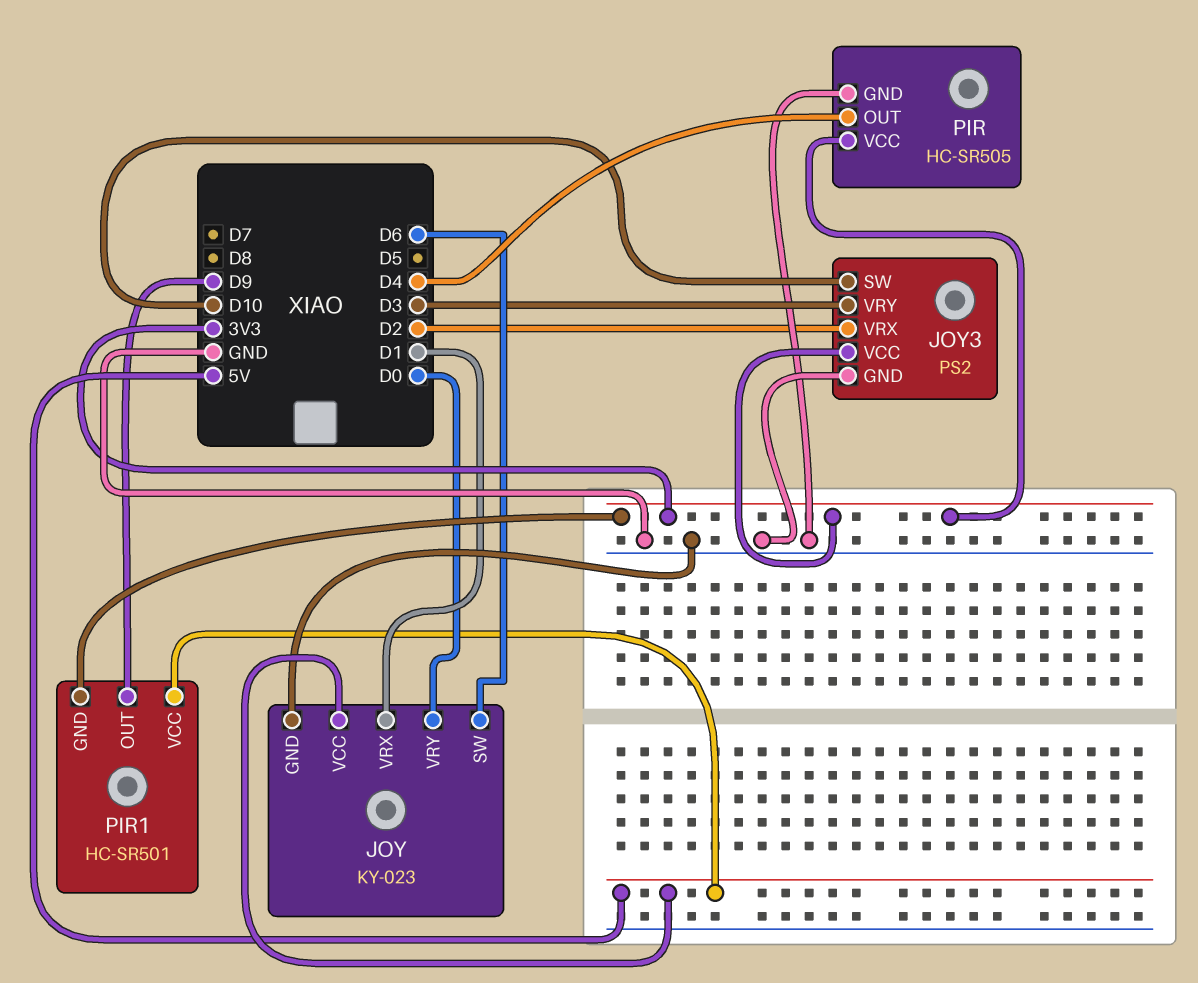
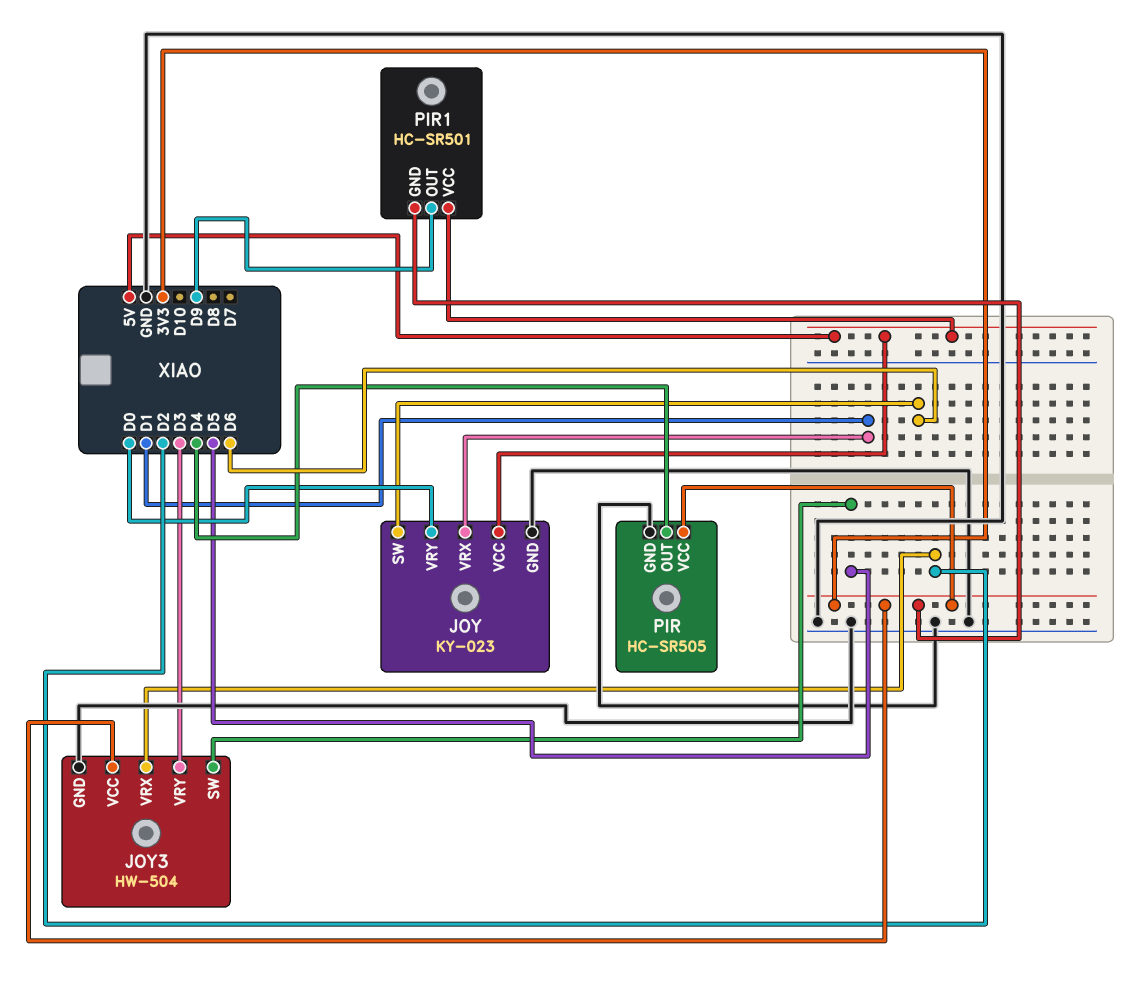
JOY3: PS2 -> HW-504
JOY3 pin SW: D10 -> D5

